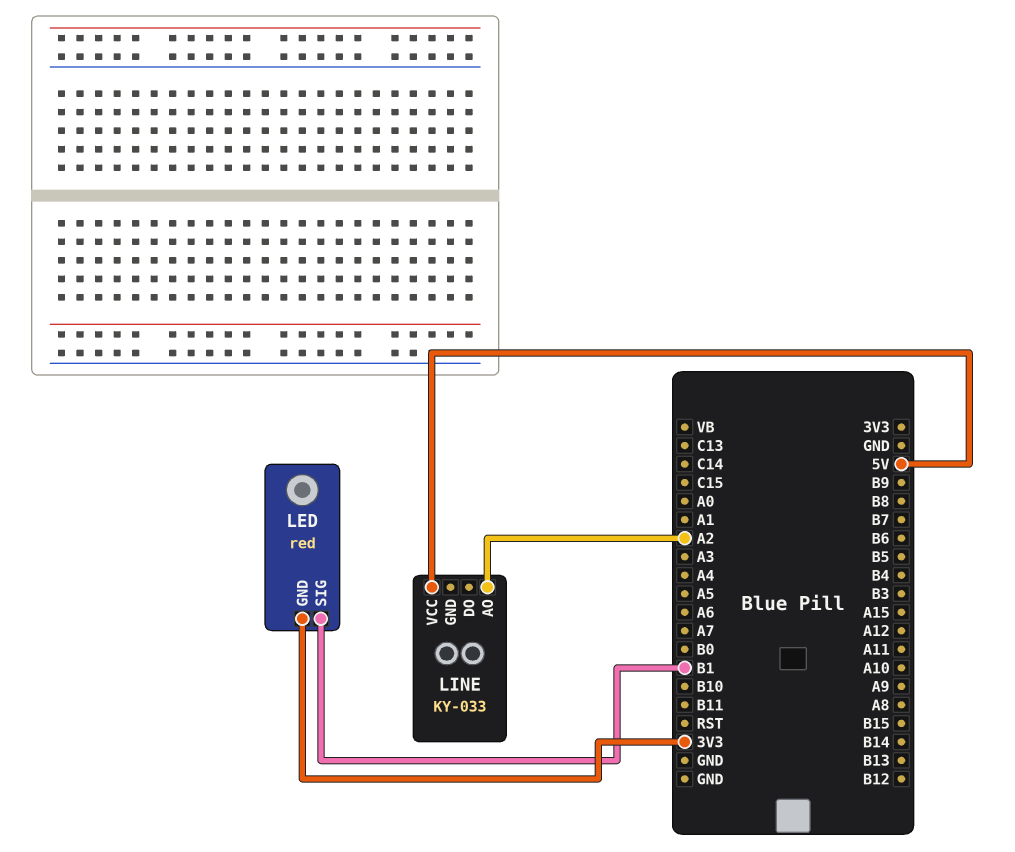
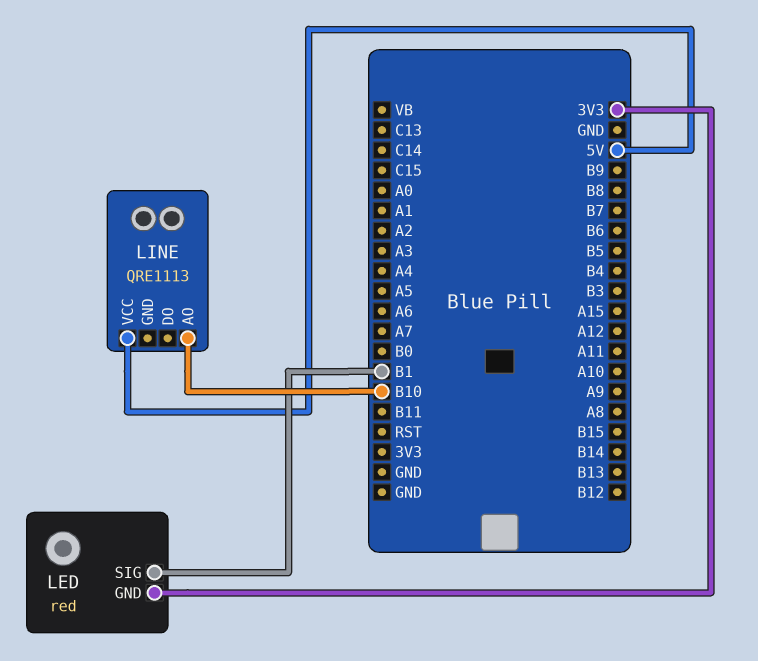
LINE: KY-033 -> QRE1113
LINE pin AO: A2 -> B10

